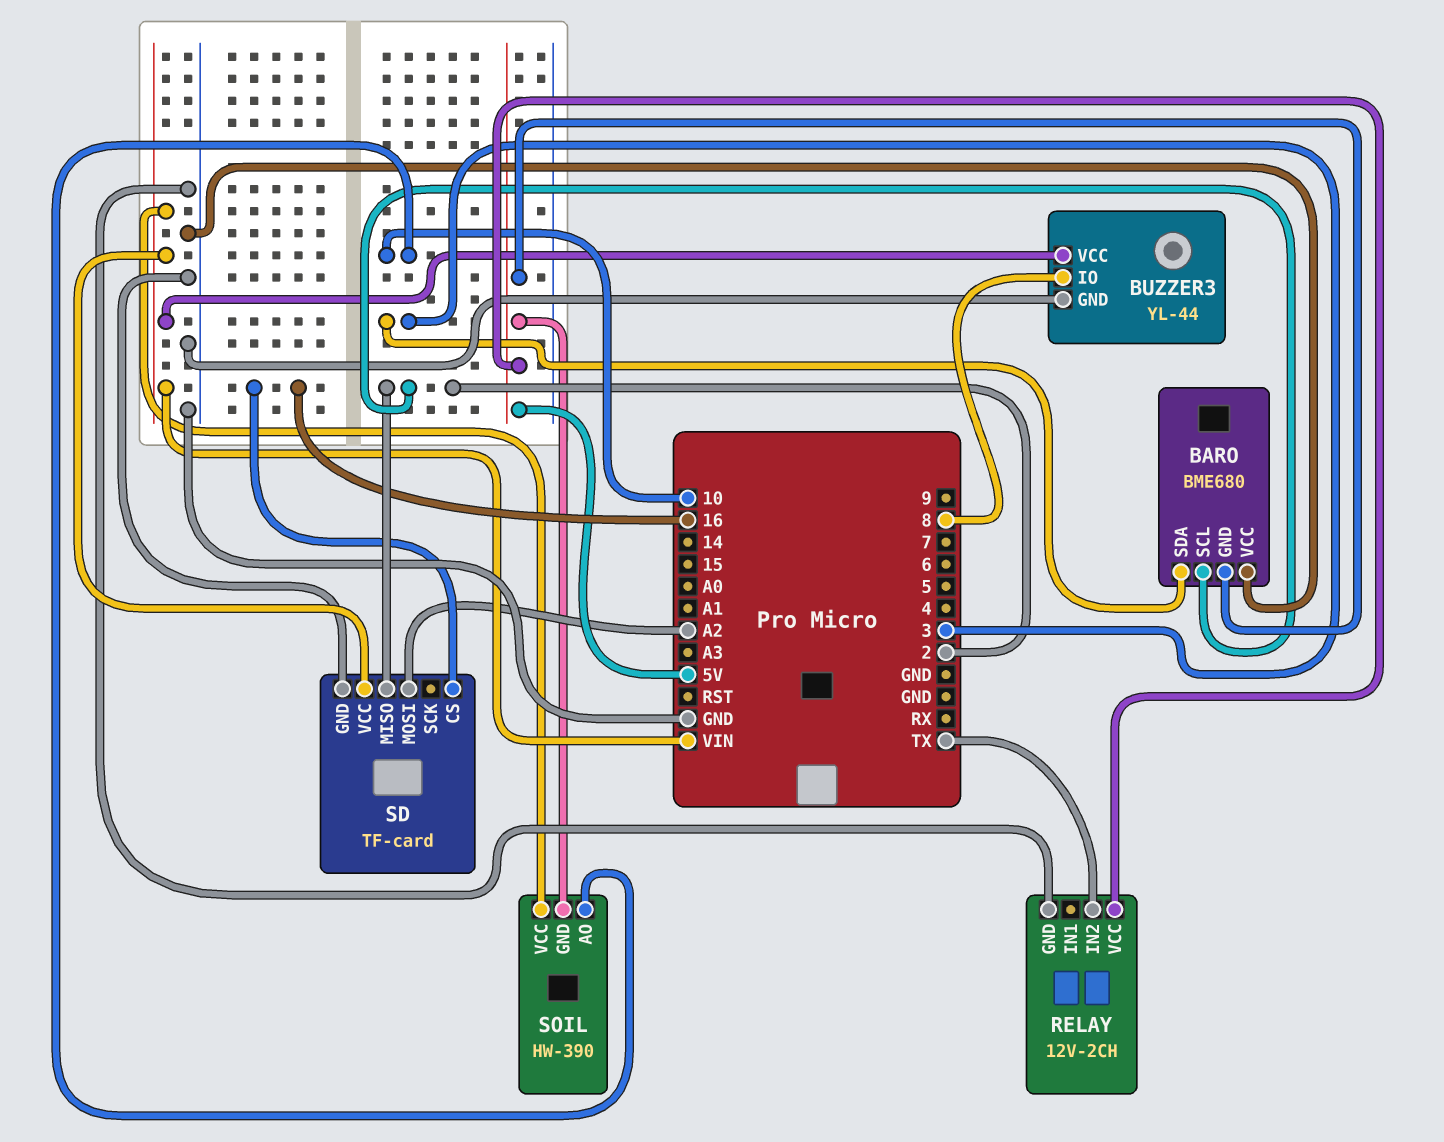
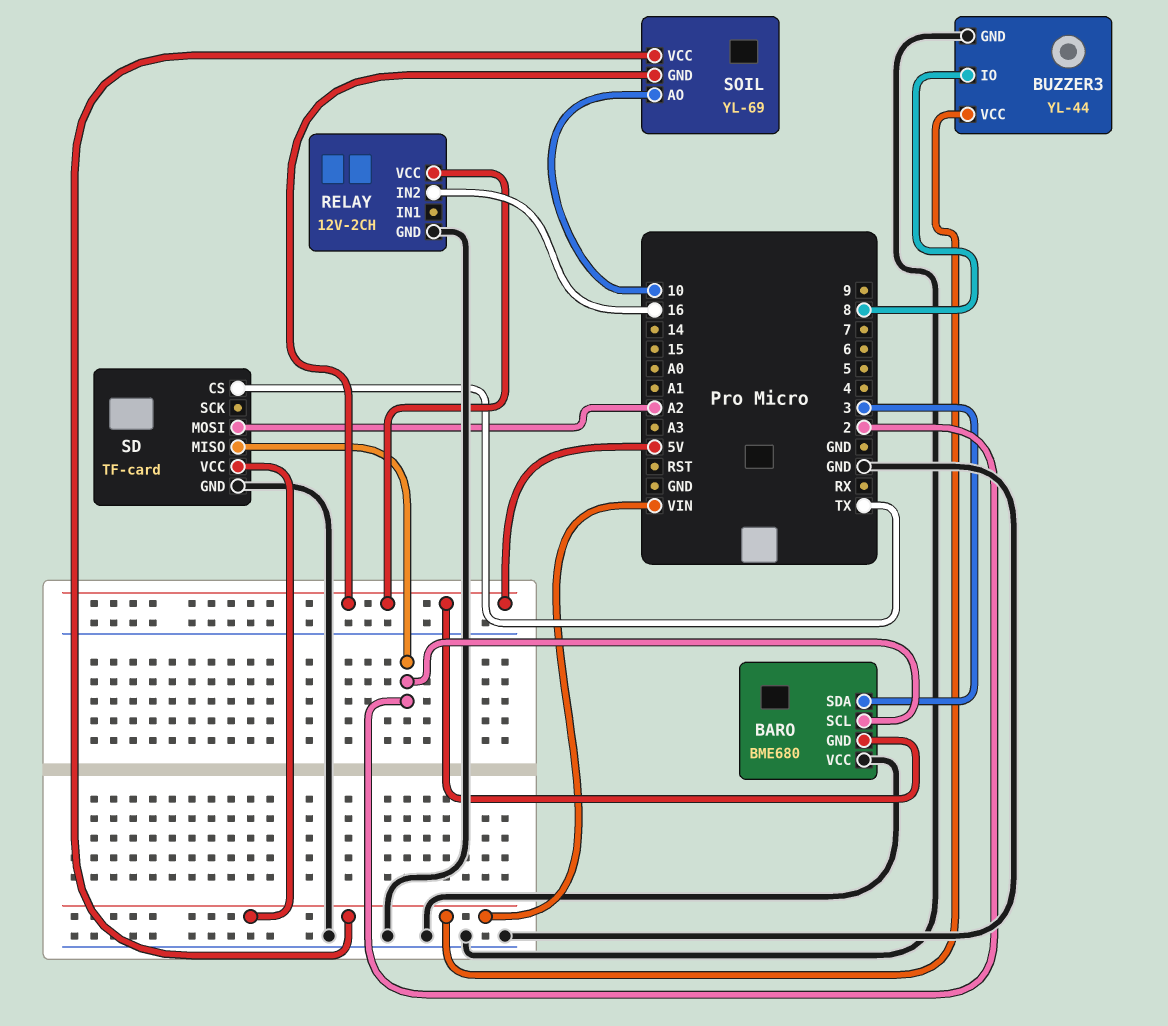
RELAY pin IN2: TX -> 16
SD pin CS: 16 -> TX
SOIL: HW-390 -> YL-69

